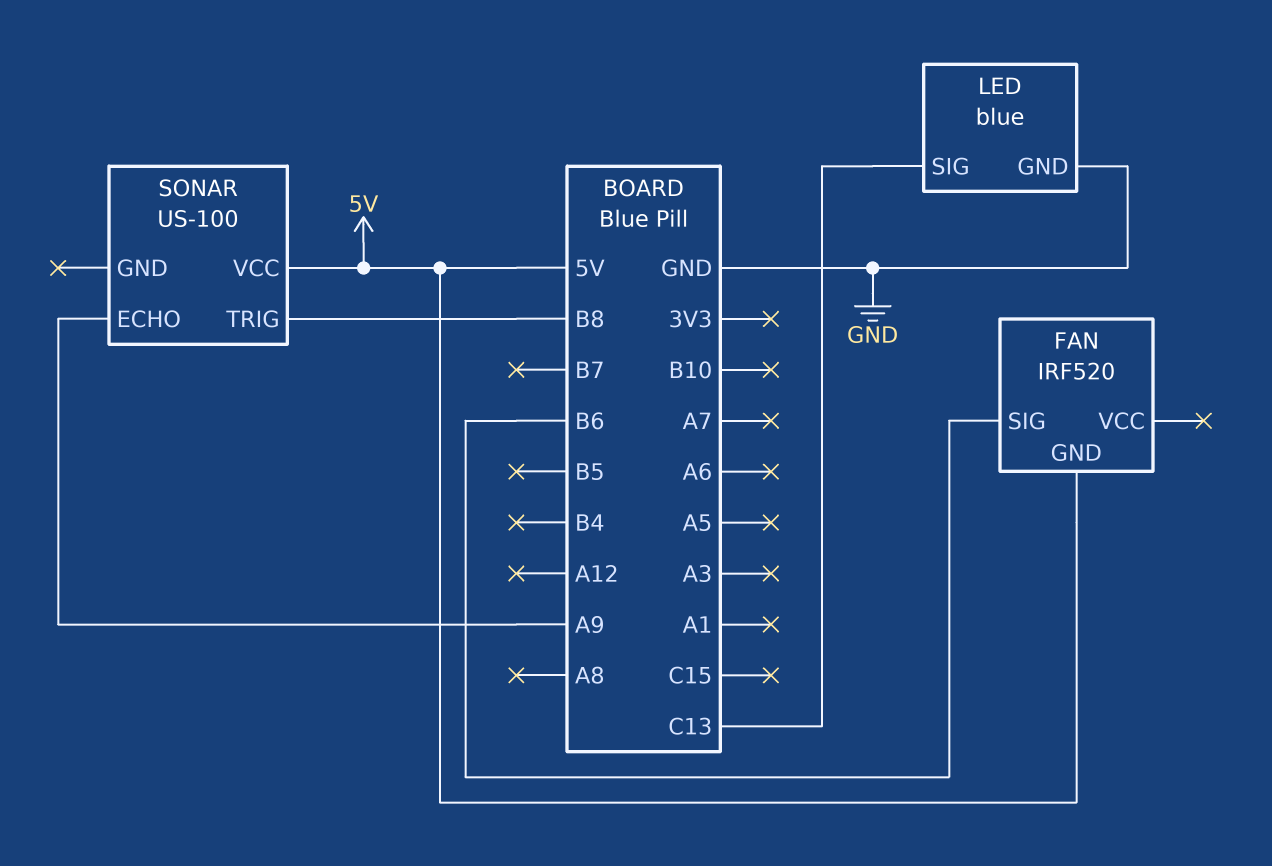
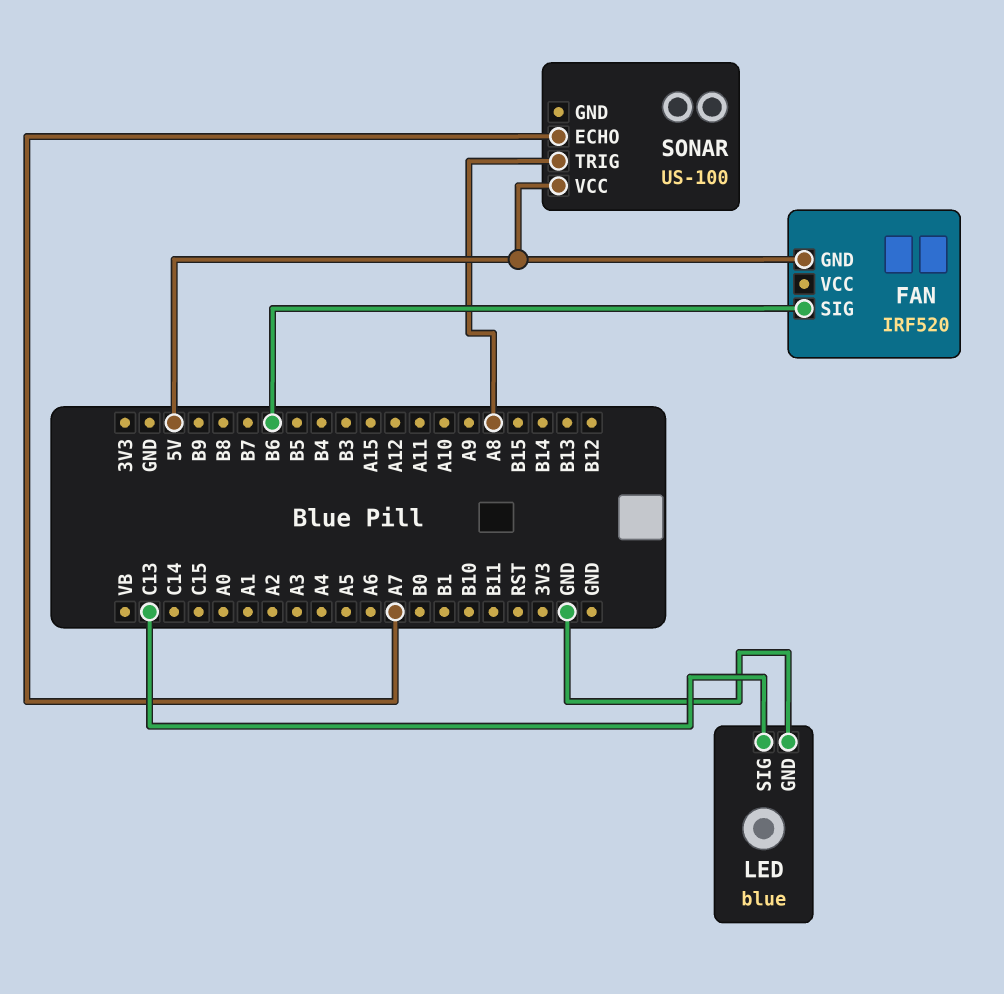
SONAR pin ECHO: A9 -> A7
SONAR pin TRIG: B8 -> A8

